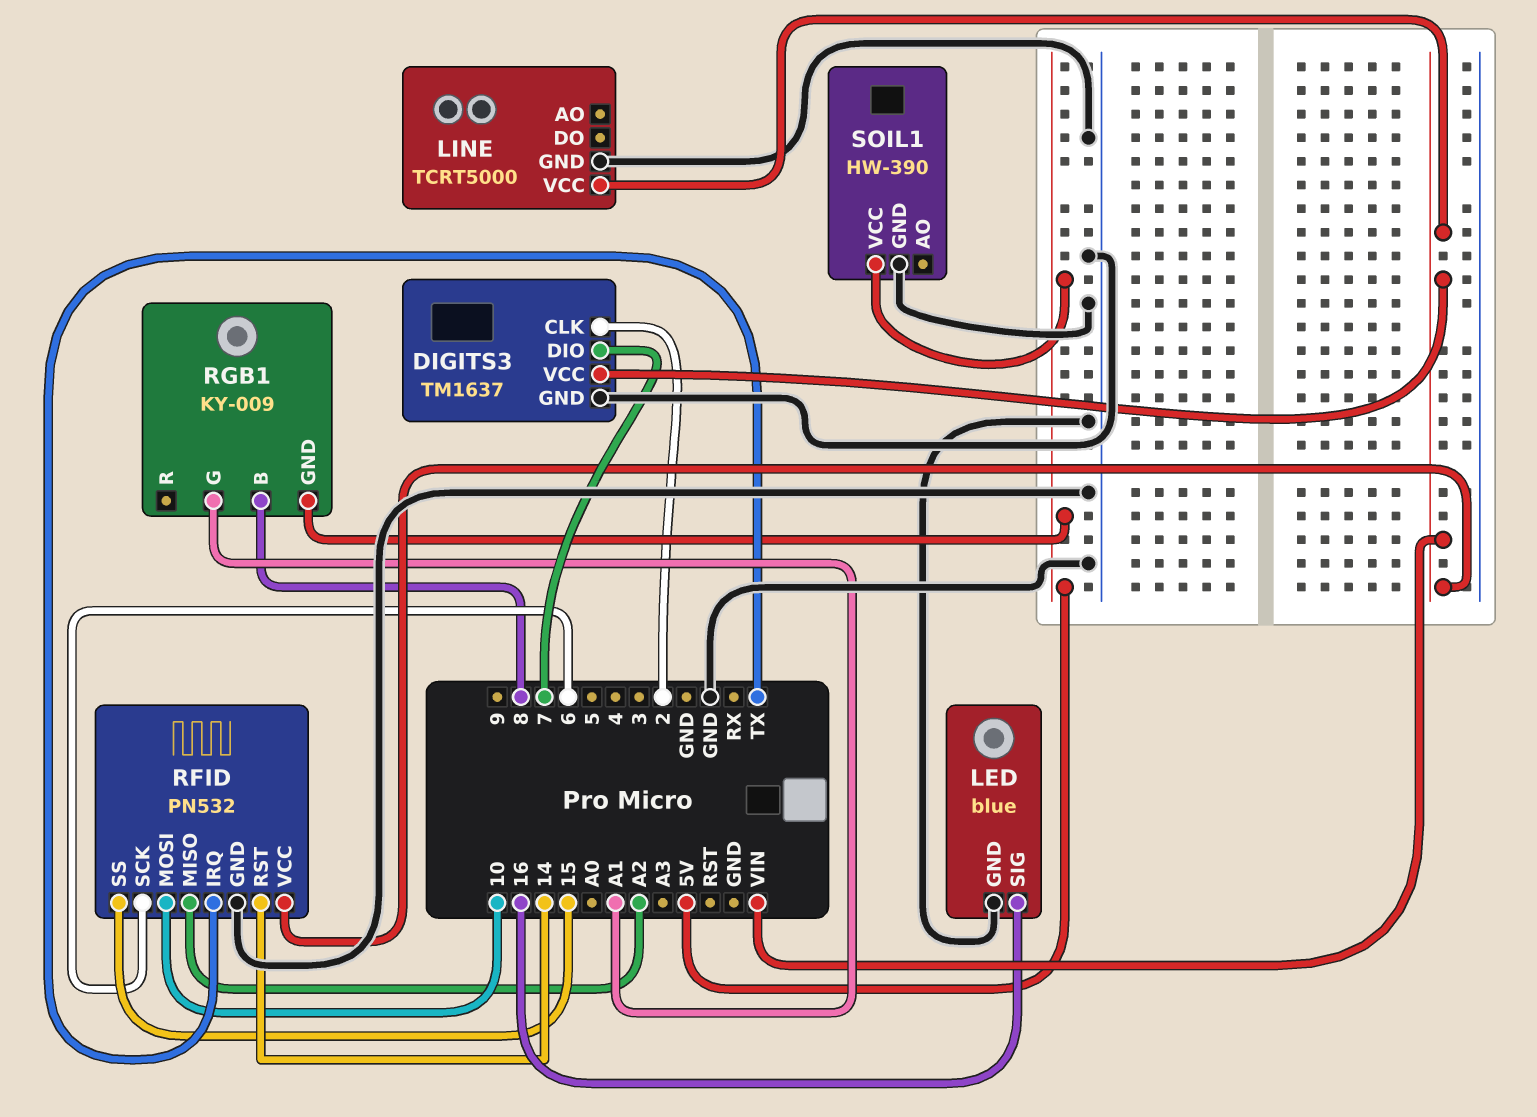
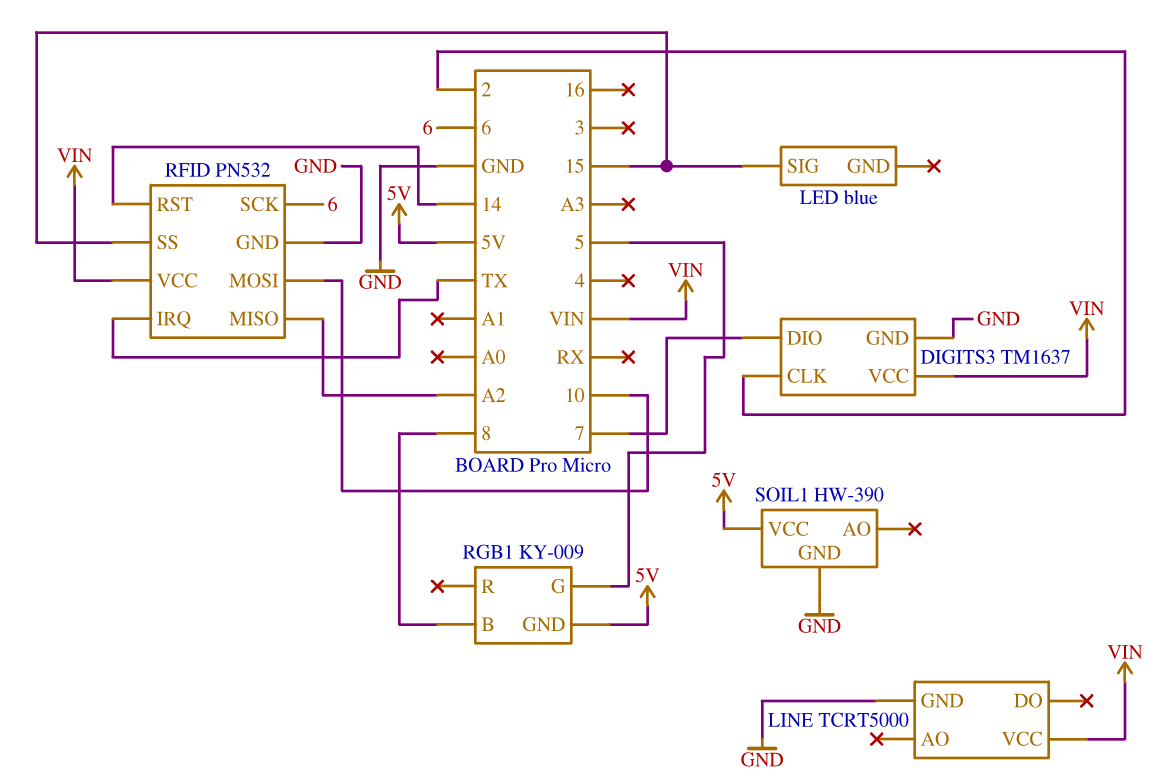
LED pin GND: GND -> none
LED pin SIG: 16 -> 15
RGB1 pin G: A1 -> 5

